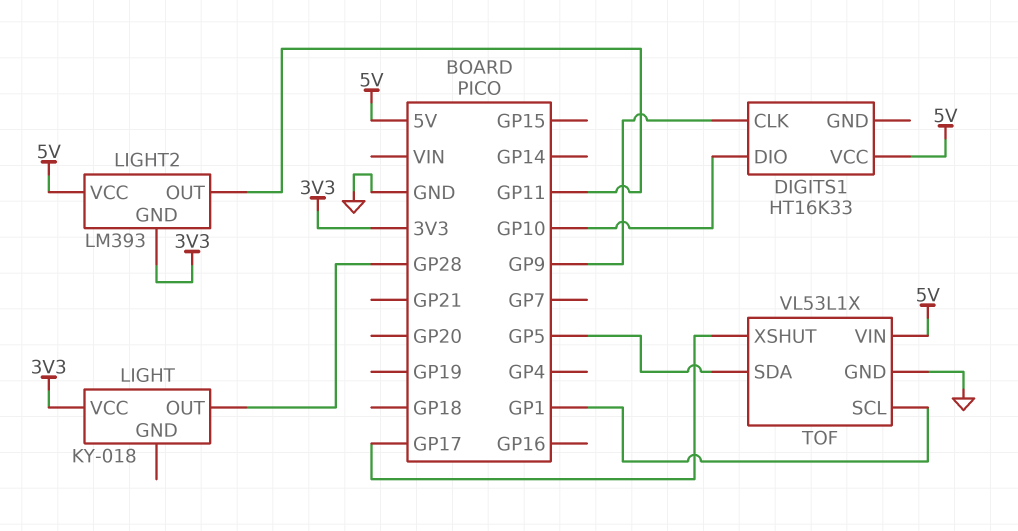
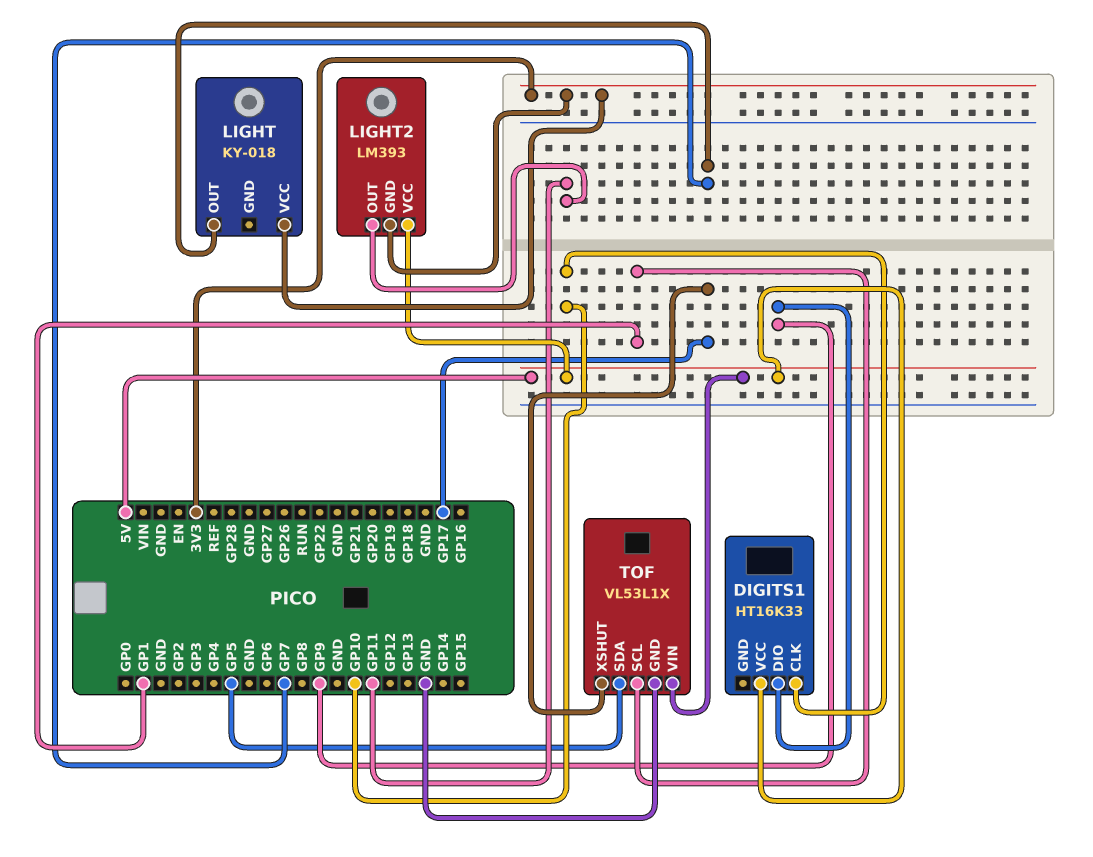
DIGITS1 pin CLK: GP9 -> GP10
DIGITS1 pin DIO: GP10 -> GP9
LIGHT pin OUT: GP28 -> GP7

